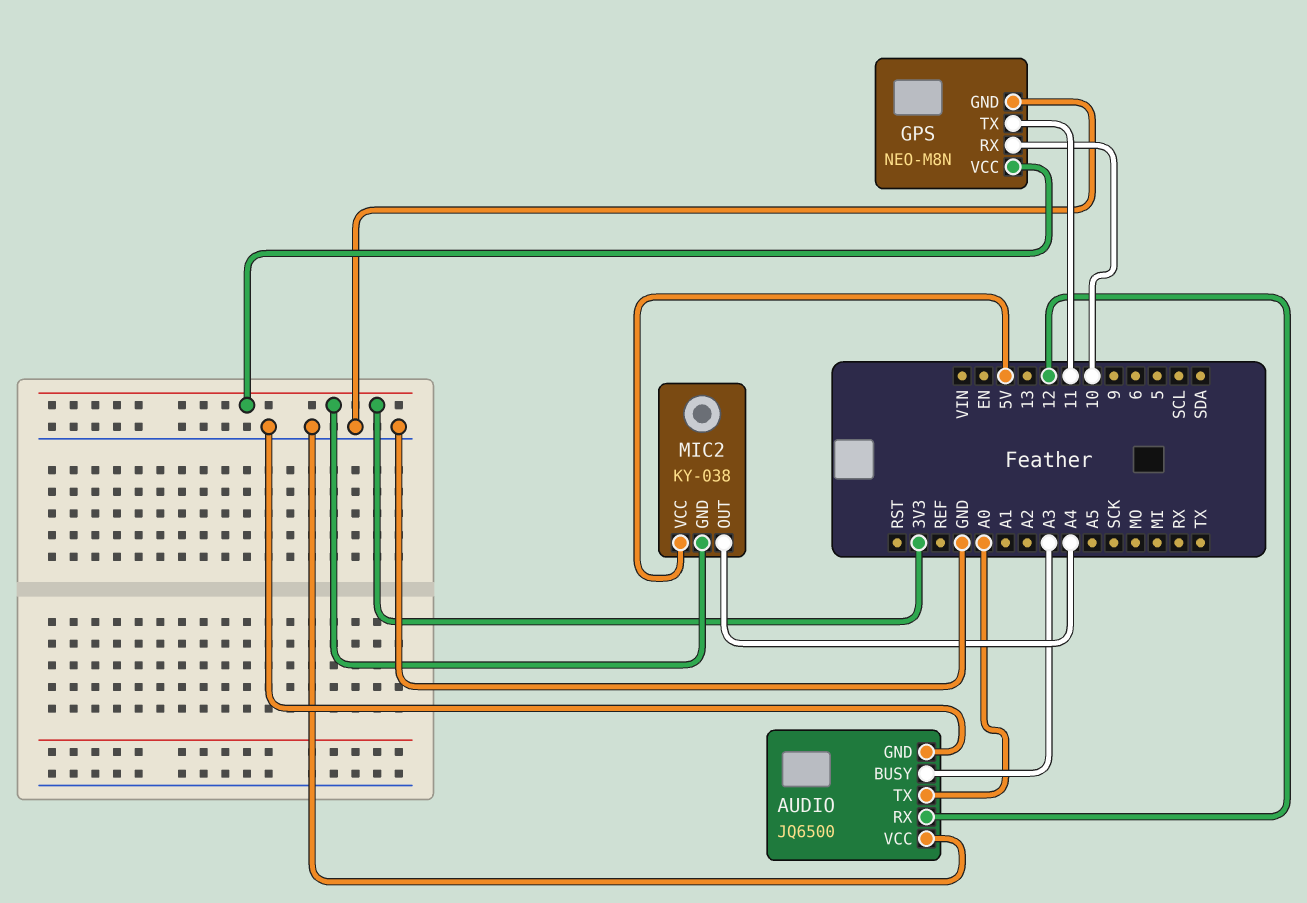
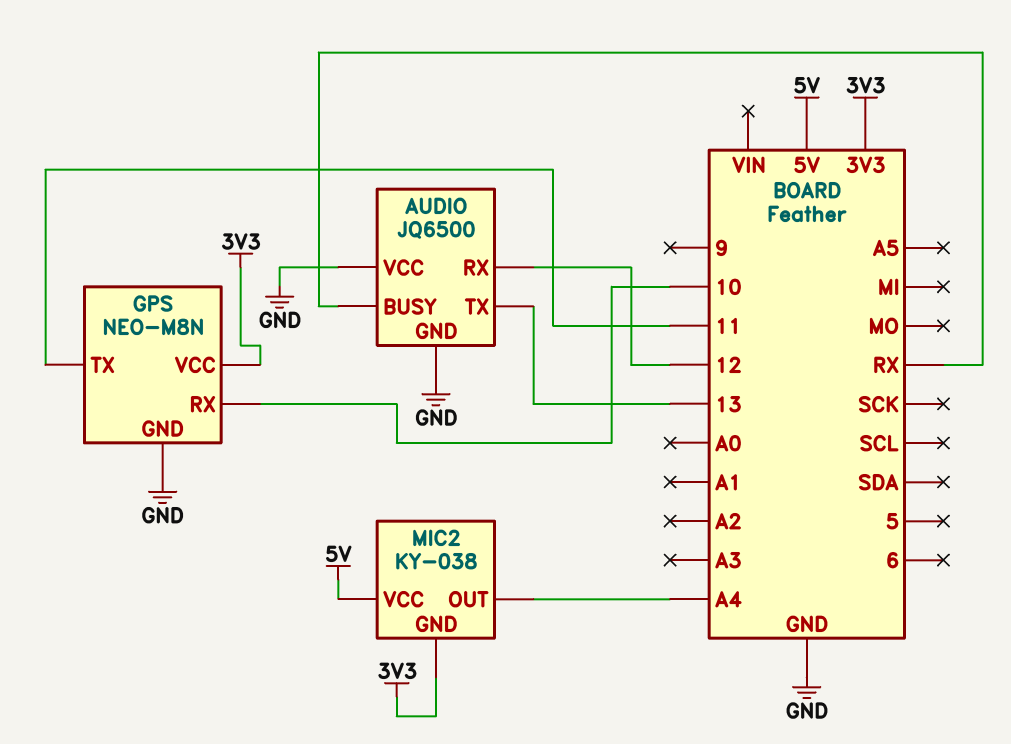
AUDIO pin BUSY: A3 -> RX
AUDIO pin TX: A0 -> 13

